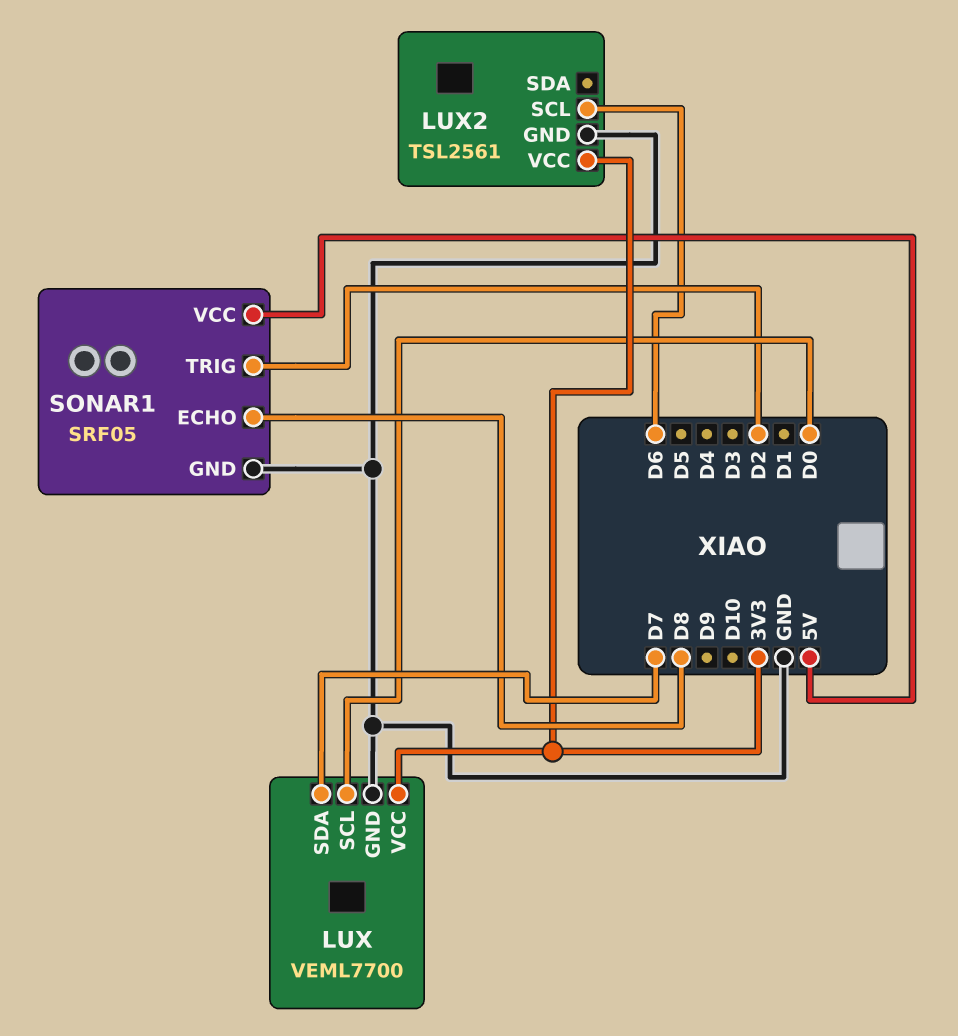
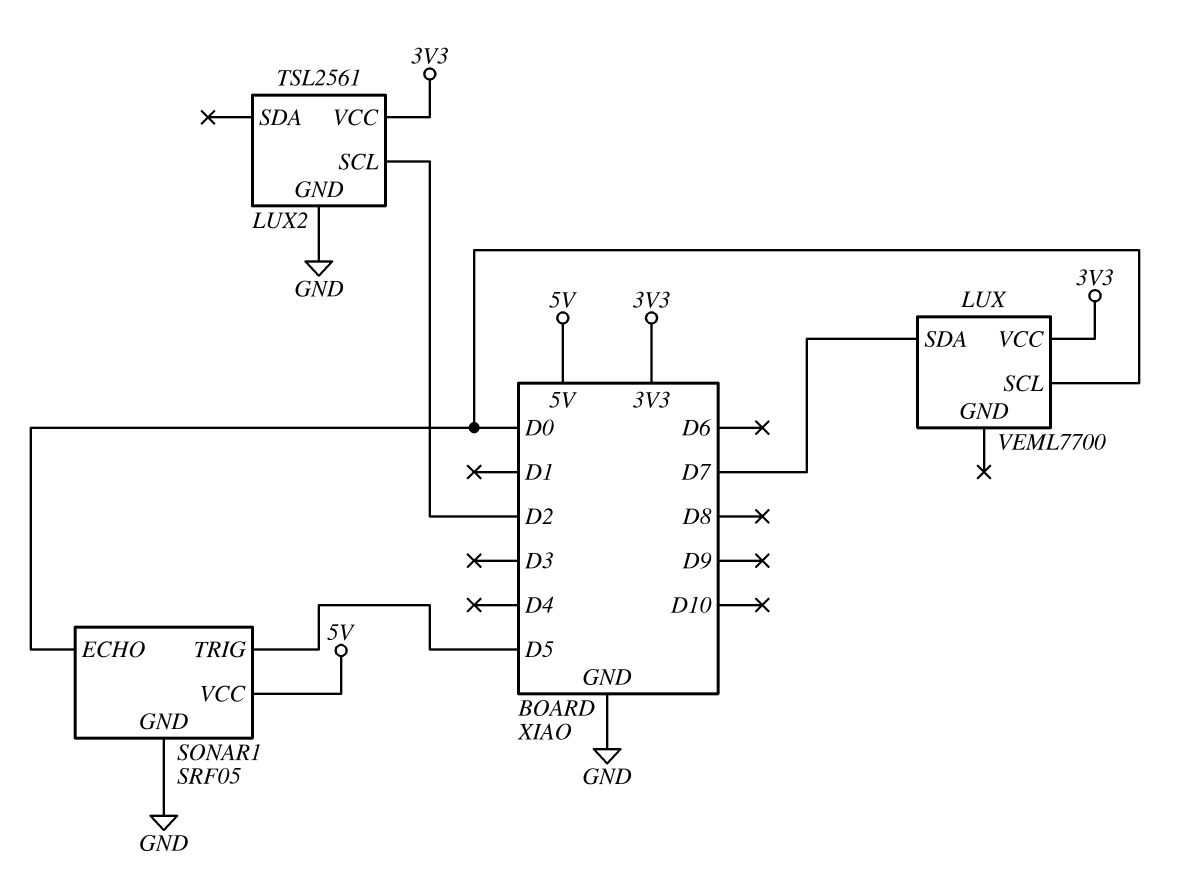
LUX pin GND: GND -> none
LUX2 pin SCL: D6 -> D2
SONAR1 pin ECHO: D8 -> D0
SONAR1 pin TRIG: D2 -> D5

